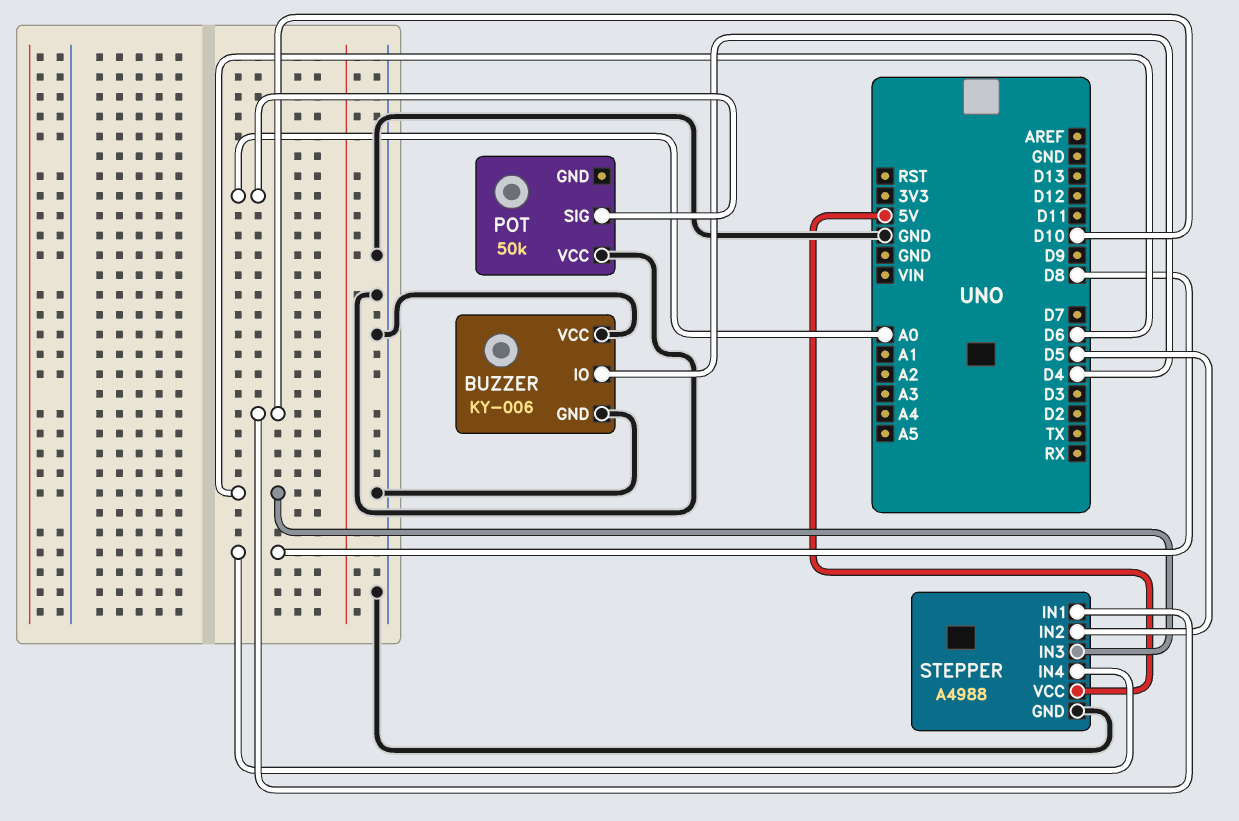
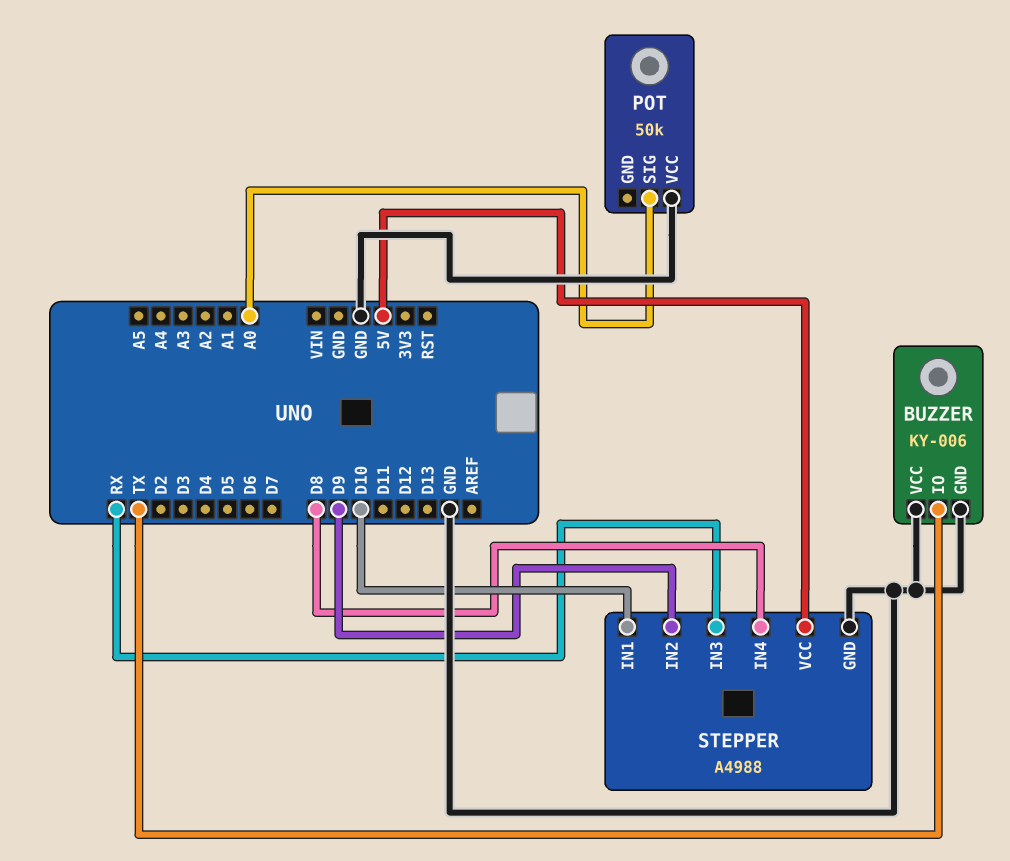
BUZZER pin IO: D4 -> TX
STEPPER pin IN2: D5 -> D9
STEPPER pin IN3: D6 -> RX

